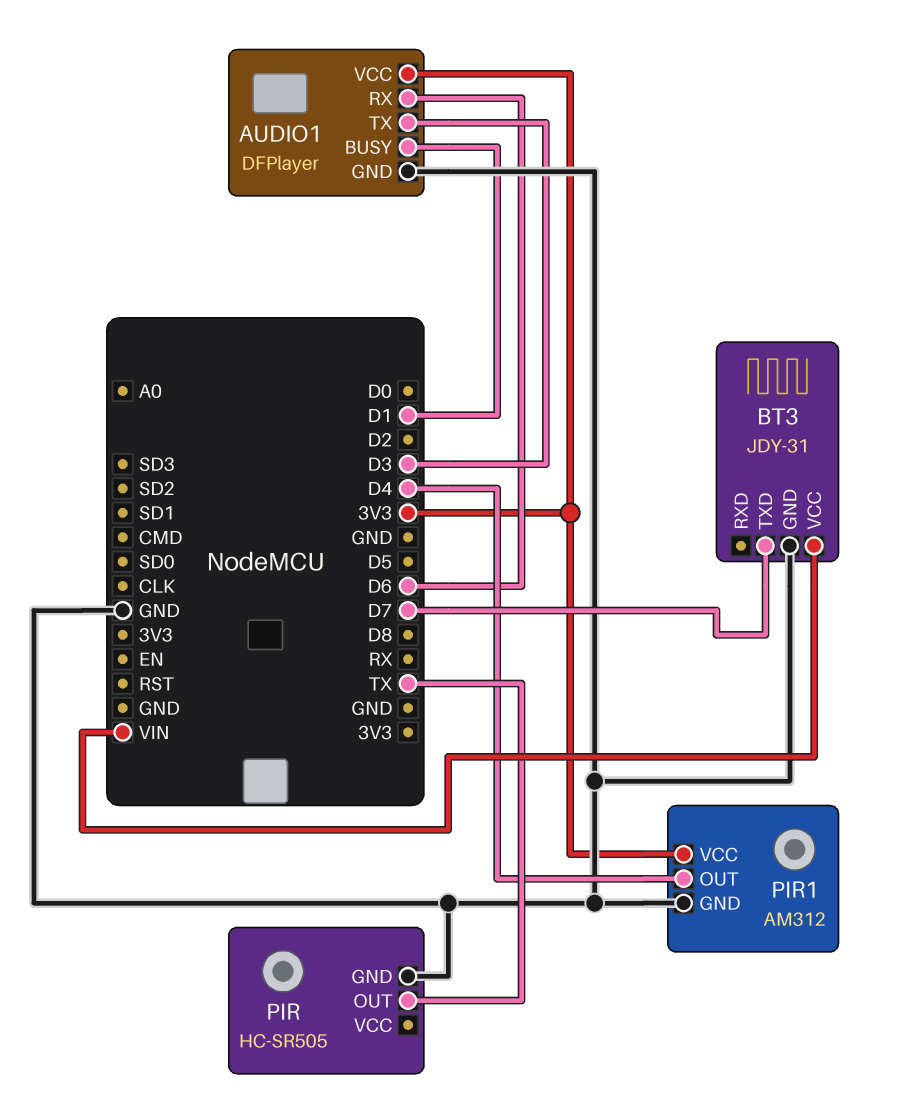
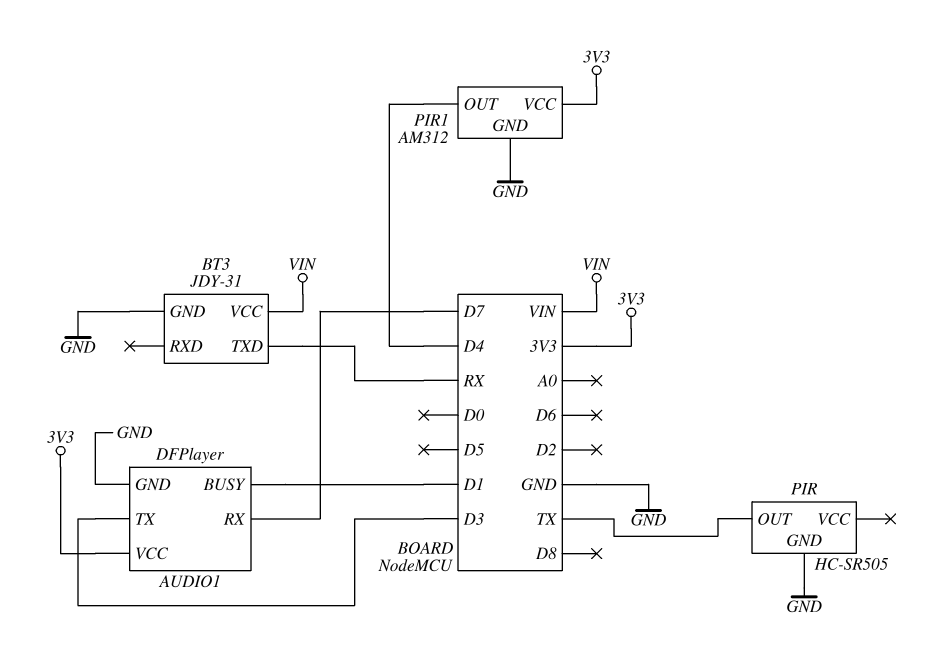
AUDIO1 pin RX: D6 -> D7
BT3 pin TXD: D7 -> RX

